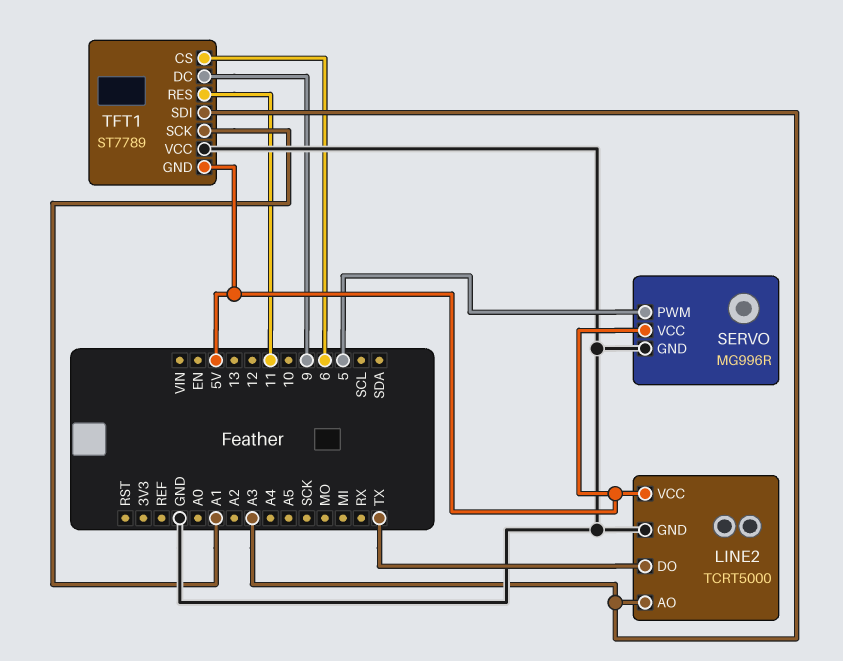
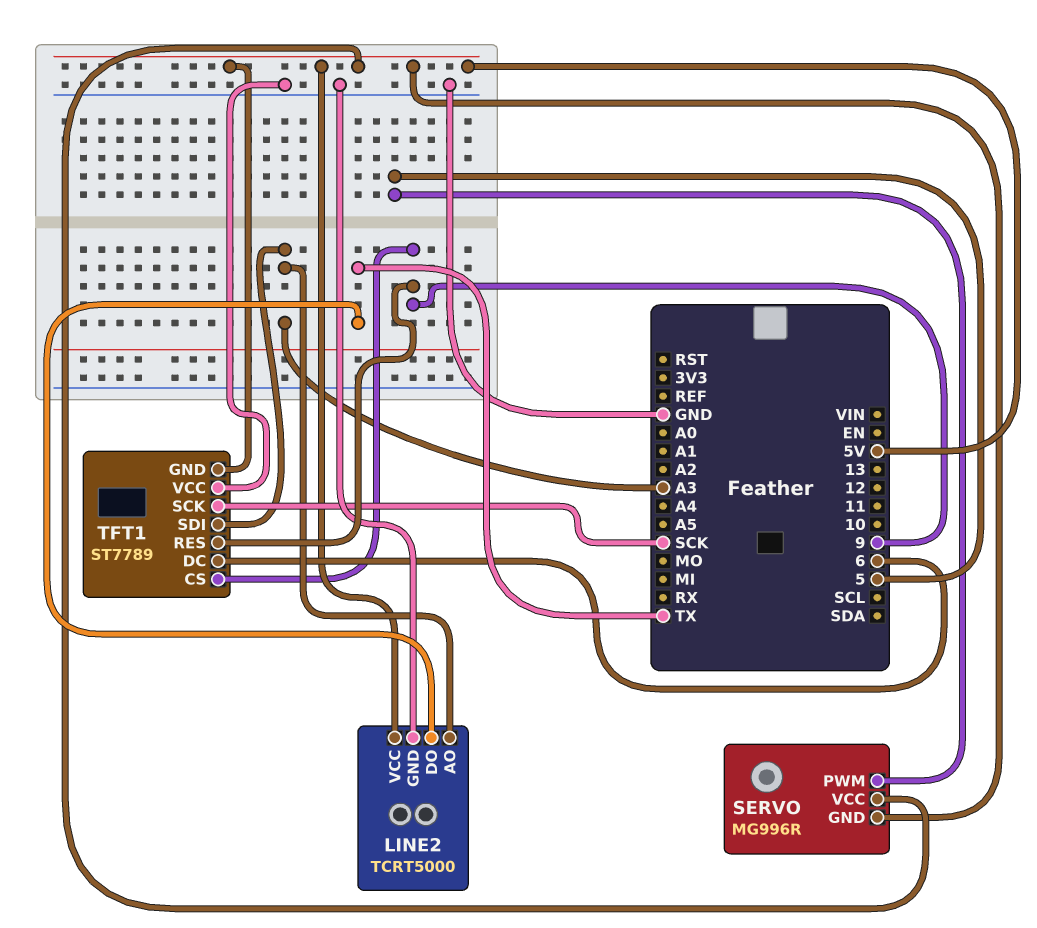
SERVO pin GND: GND -> 5V
TFT1 pin CS: 6 -> 9
TFT1 pin DC: 9 -> 6
TFT1 pin RES: 11 -> 9
TFT1 pin SCK: A1 -> SCK

